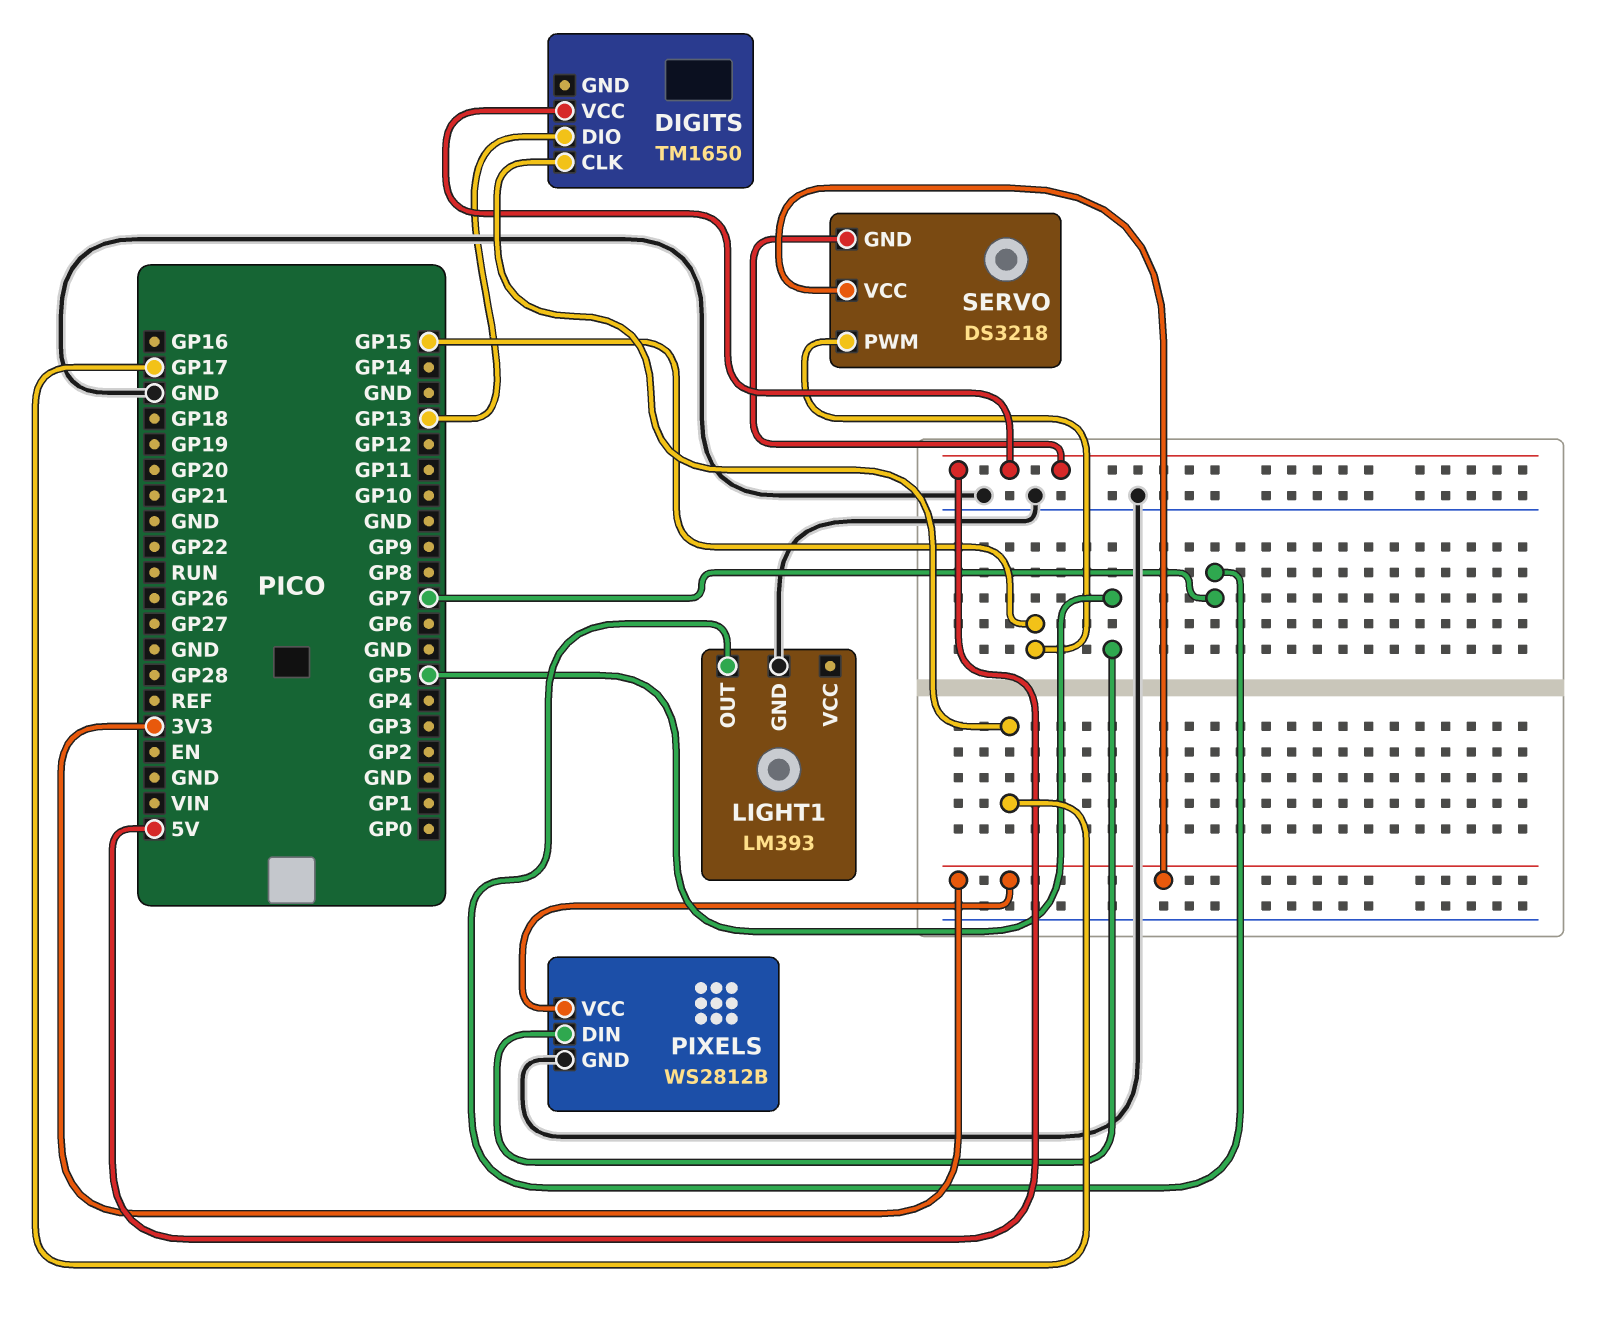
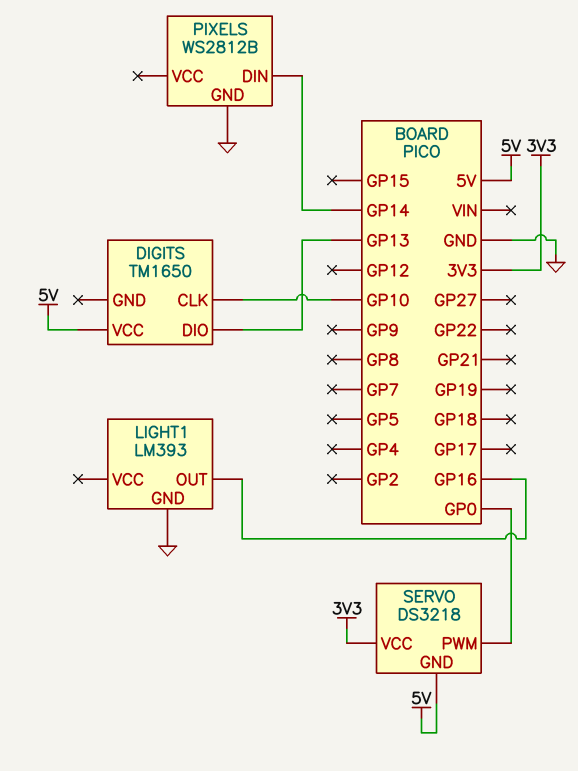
DIGITS pin CLK: GP17 -> GP10
LIGHT1 pin OUT: GP7 -> GP16
PIXELS pin DIN: GP5 -> GP14
PIXELS pin VCC: 3V3 -> none
SERVO pin PWM: GP15 -> GP0

